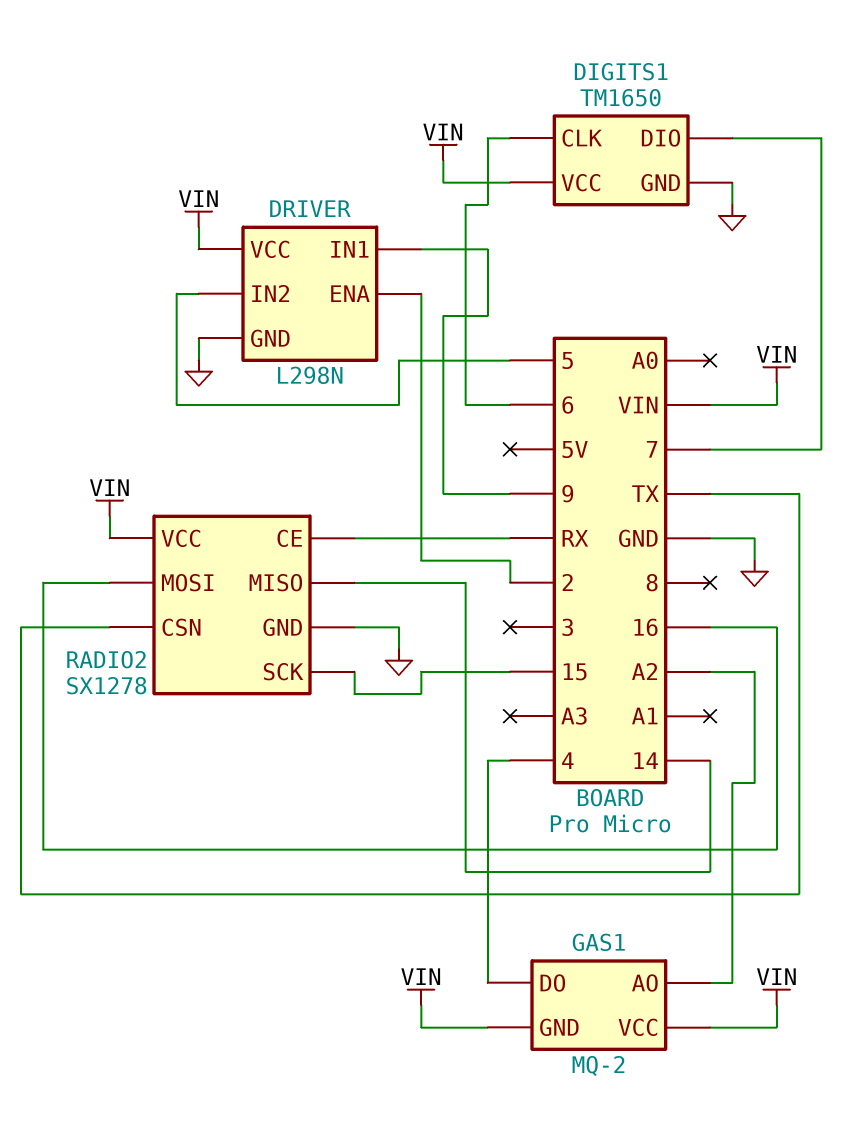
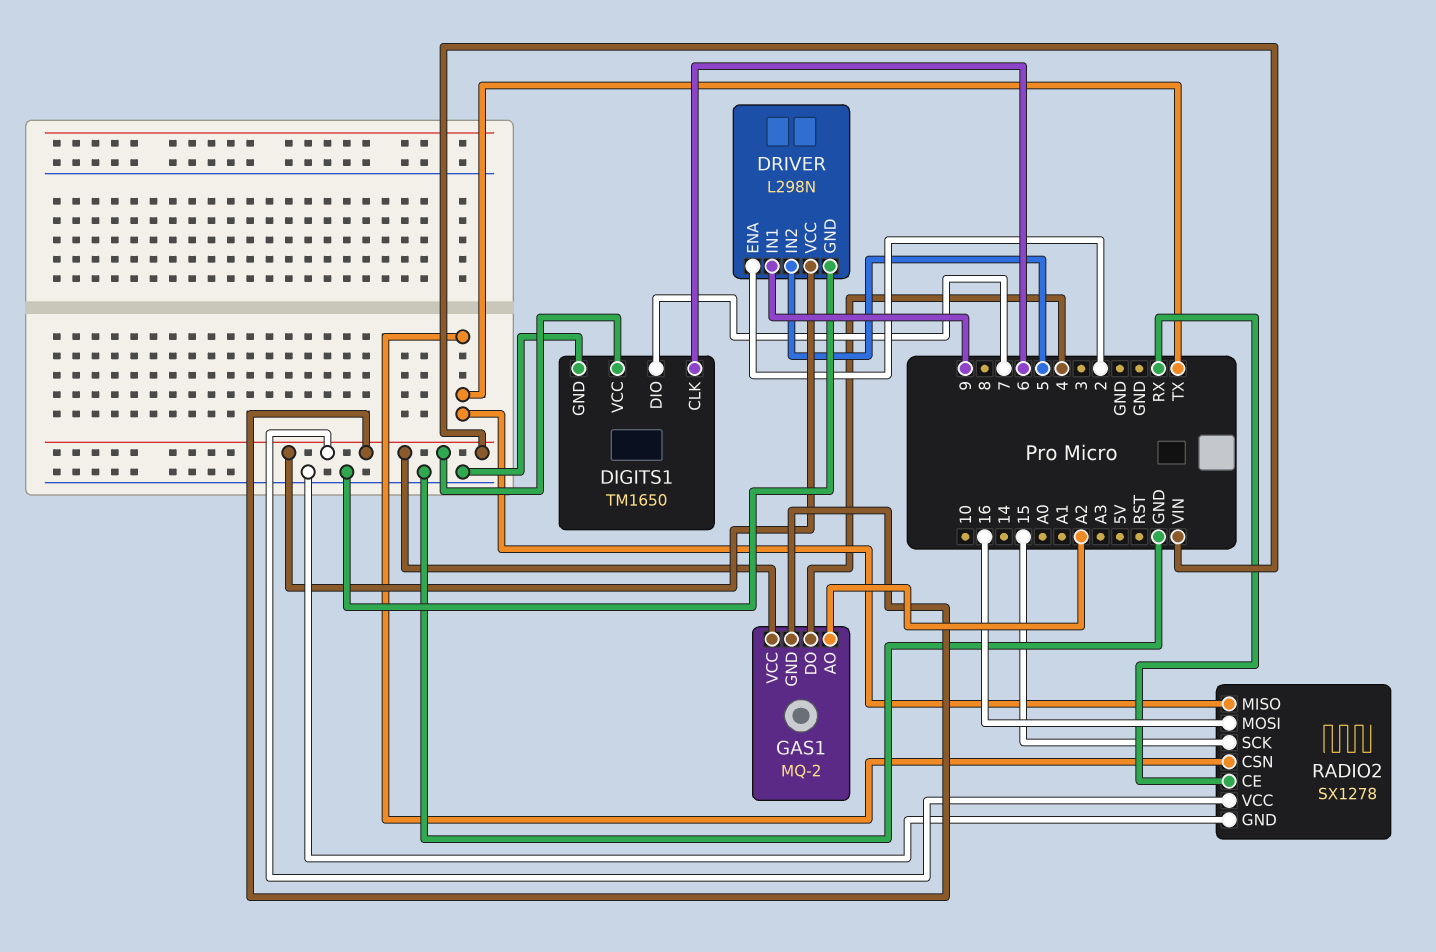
RADIO2 pin MISO: 14 -> TX

